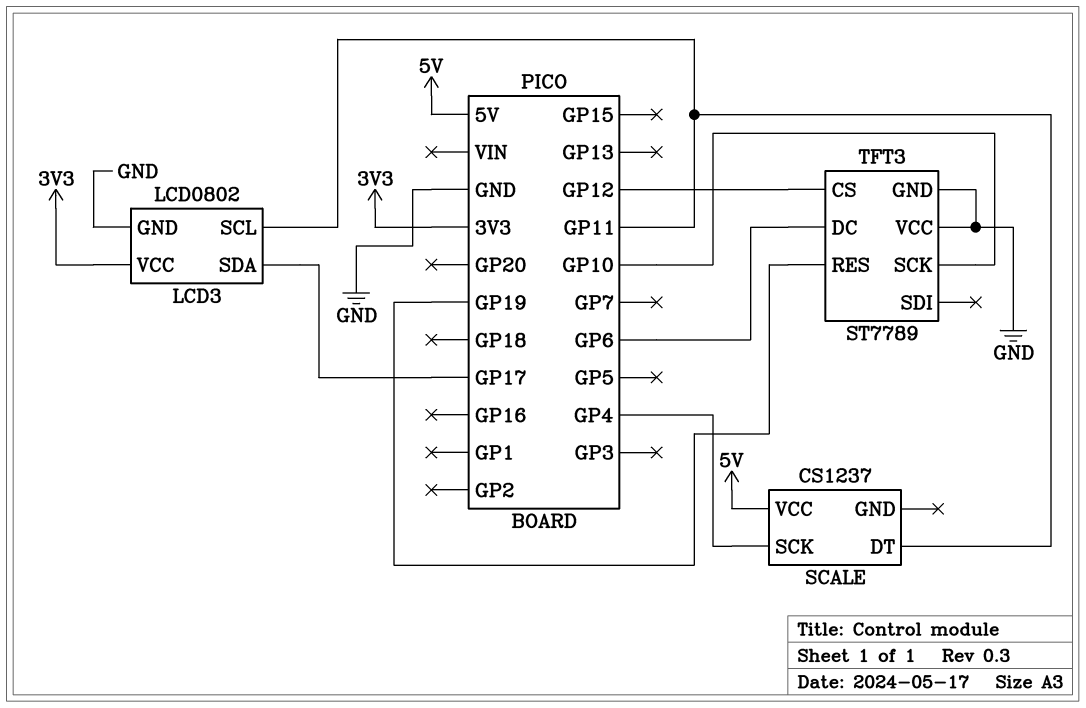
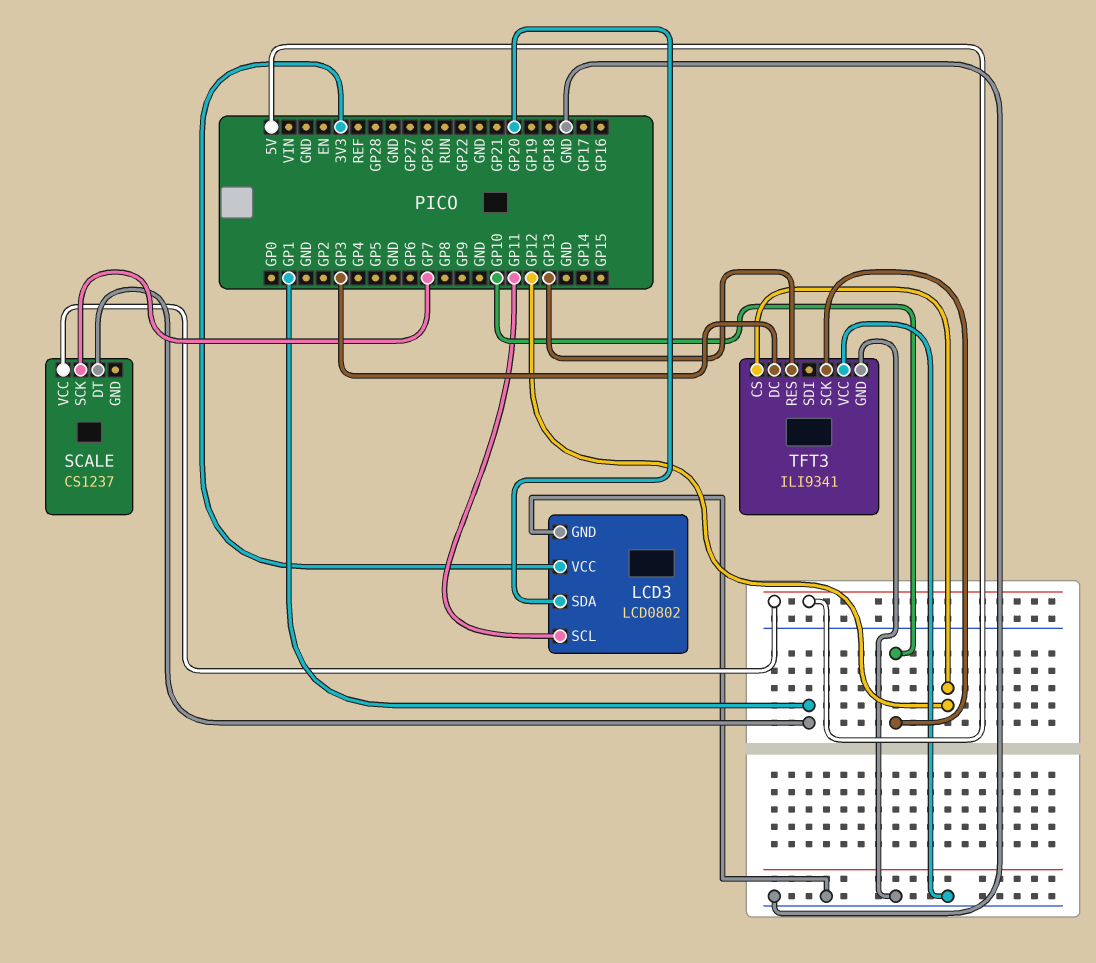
LCD3 pin SDA: GP17 -> GP20
SCALE pin DT: GP11 -> GP1
SCALE pin SCK: GP4 -> GP7
TFT3: ST7789 -> ILI9341
TFT3 pin DC: GP6 -> GP3
TFT3 pin RES: GP19 -> GP13

